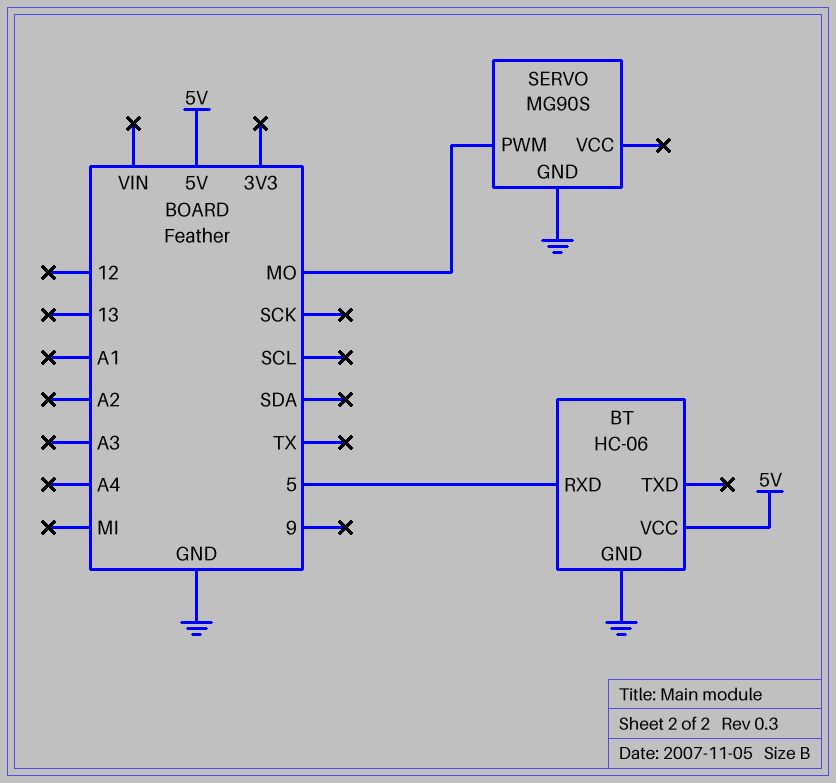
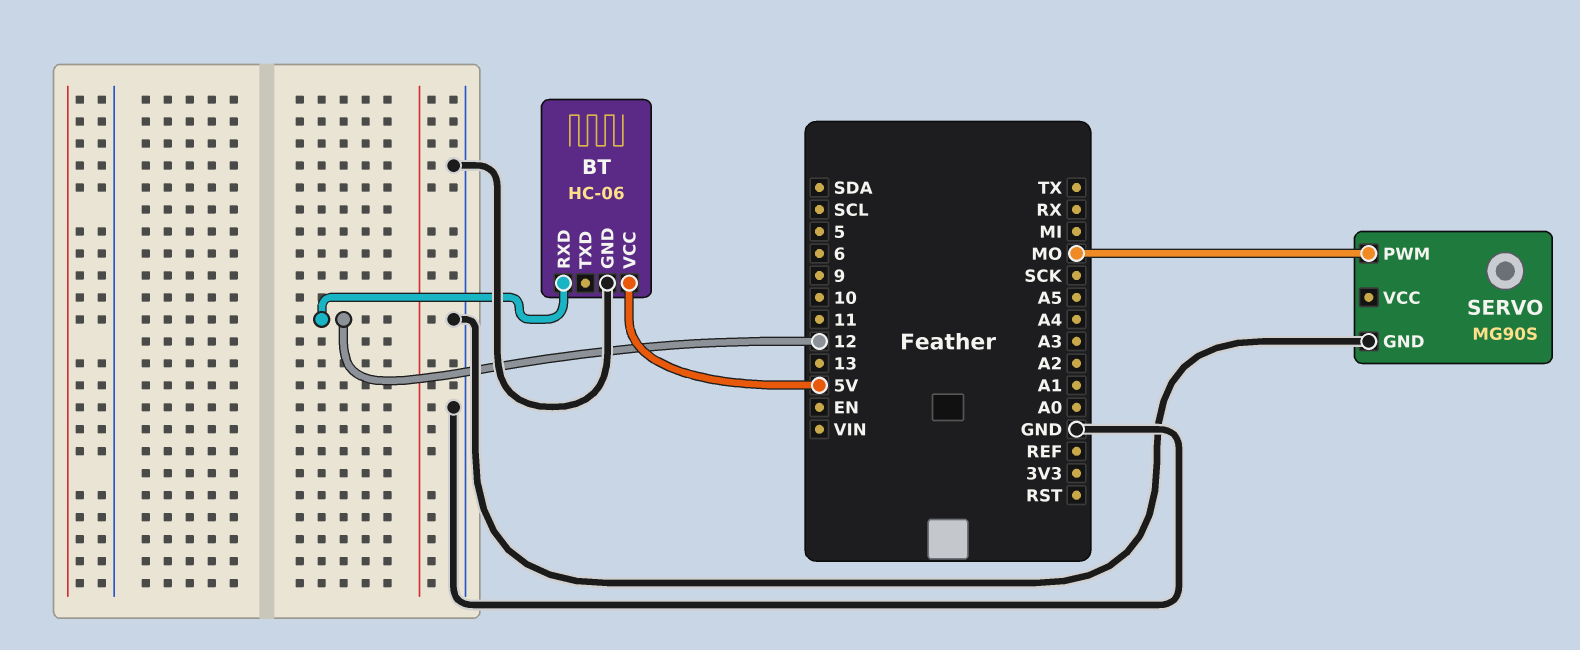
BT pin RXD: 5 -> 12

